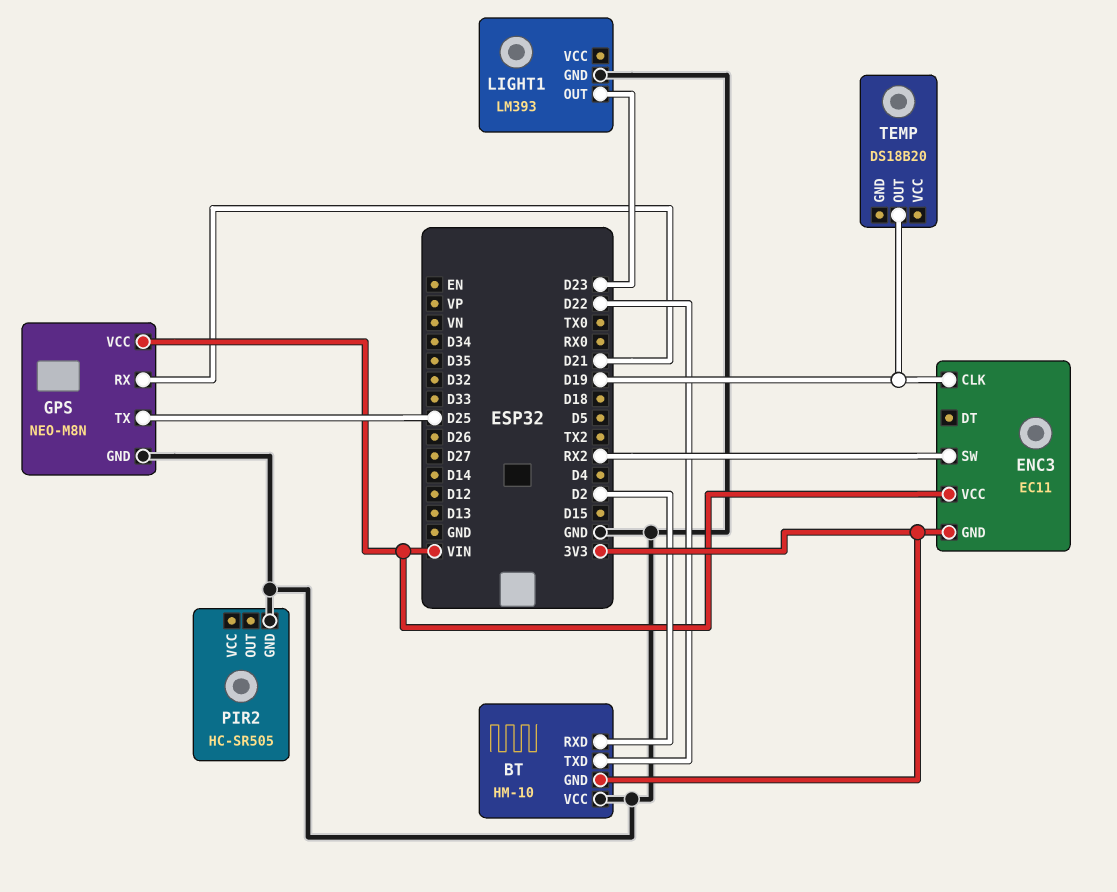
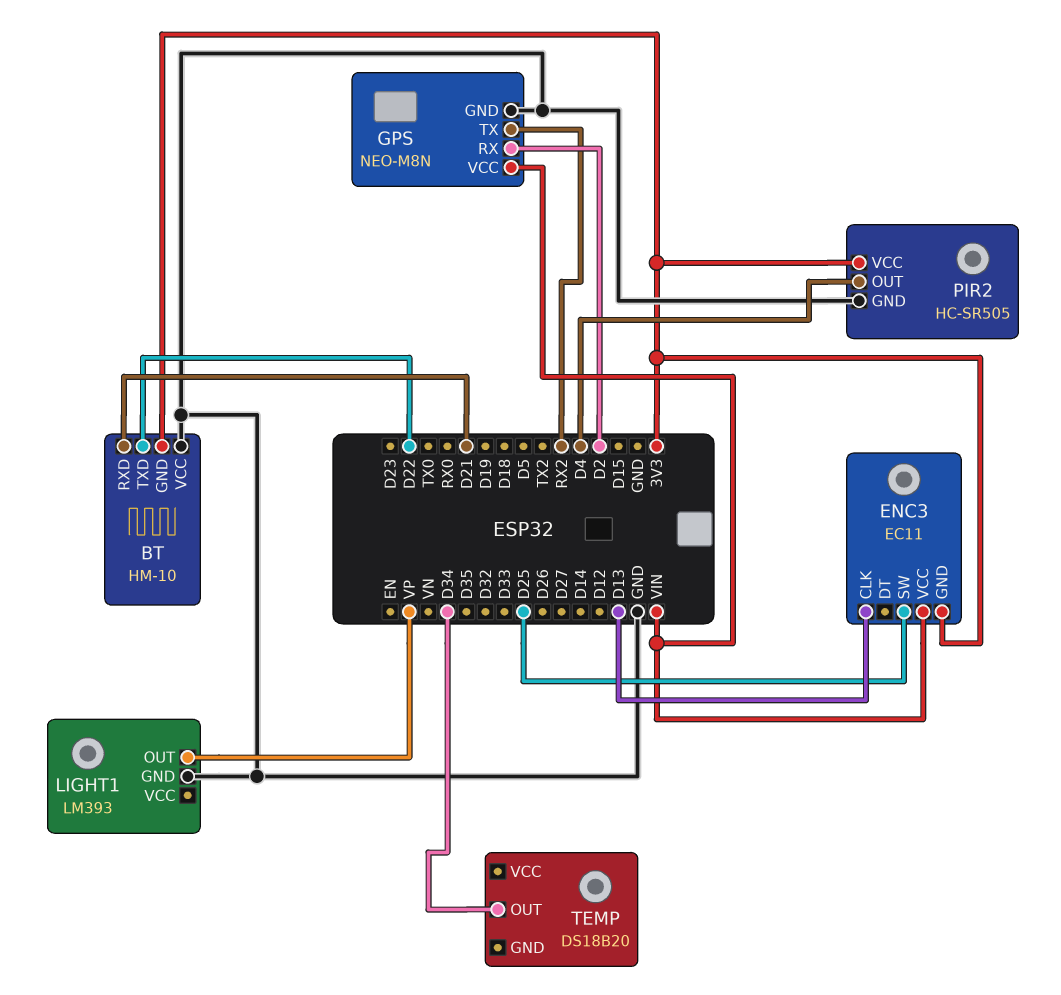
BT pin RXD: D2 -> D21
ENC3 pin CLK: D19 -> D13
ENC3 pin SW: RX2 -> D25
GPS pin RX: D21 -> D2
GPS pin TX: D25 -> RX2
LIGHT1 pin OUT: D23 -> VP
PIR2 pin OUT: none -> D4
PIR2 pin VCC: none -> 3V3
TEMP pin OUT: D19 -> D34

